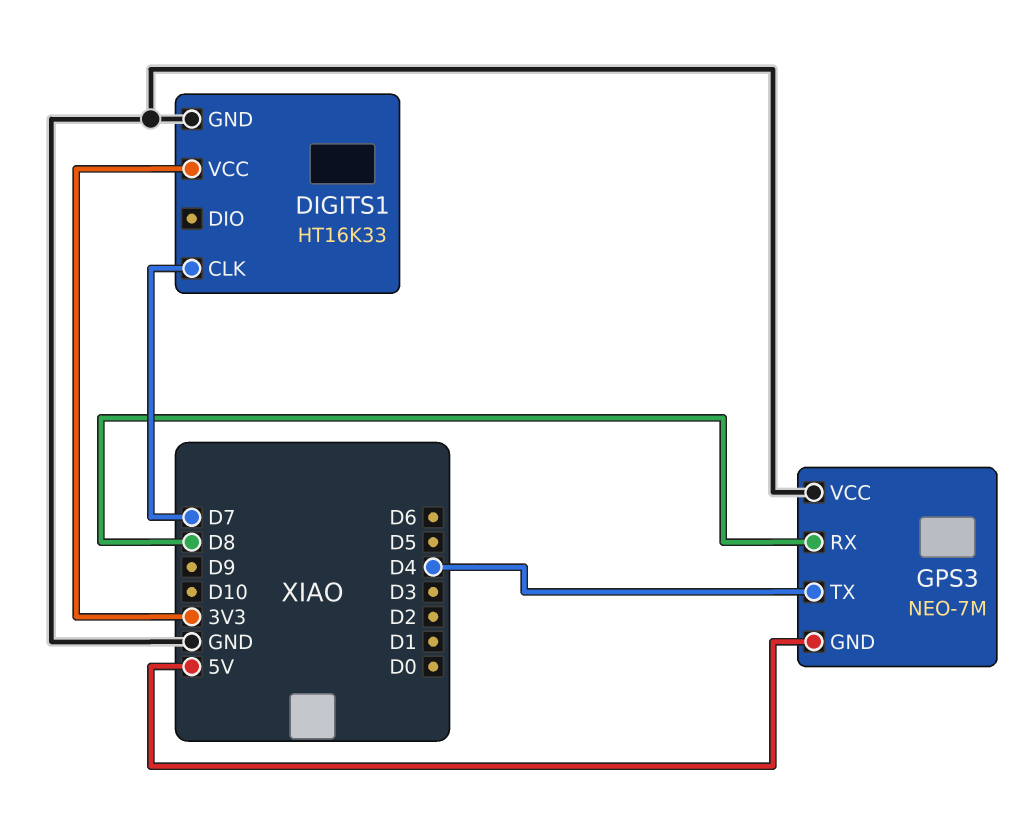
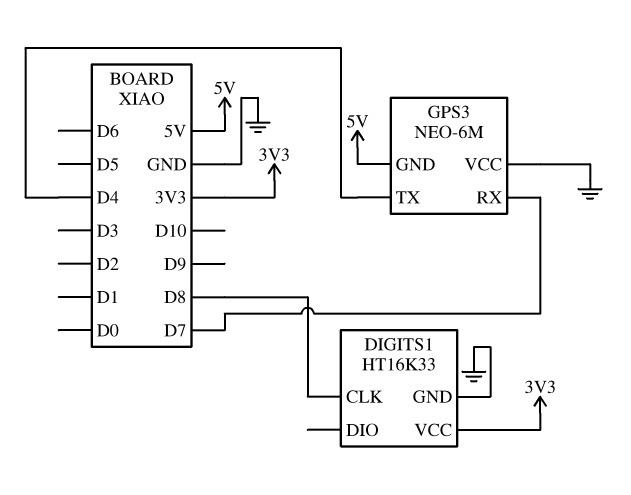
DIGITS1 pin CLK: D7 -> D8
GPS3: NEO-7M -> NEO-6M
GPS3 pin RX: D8 -> D7

